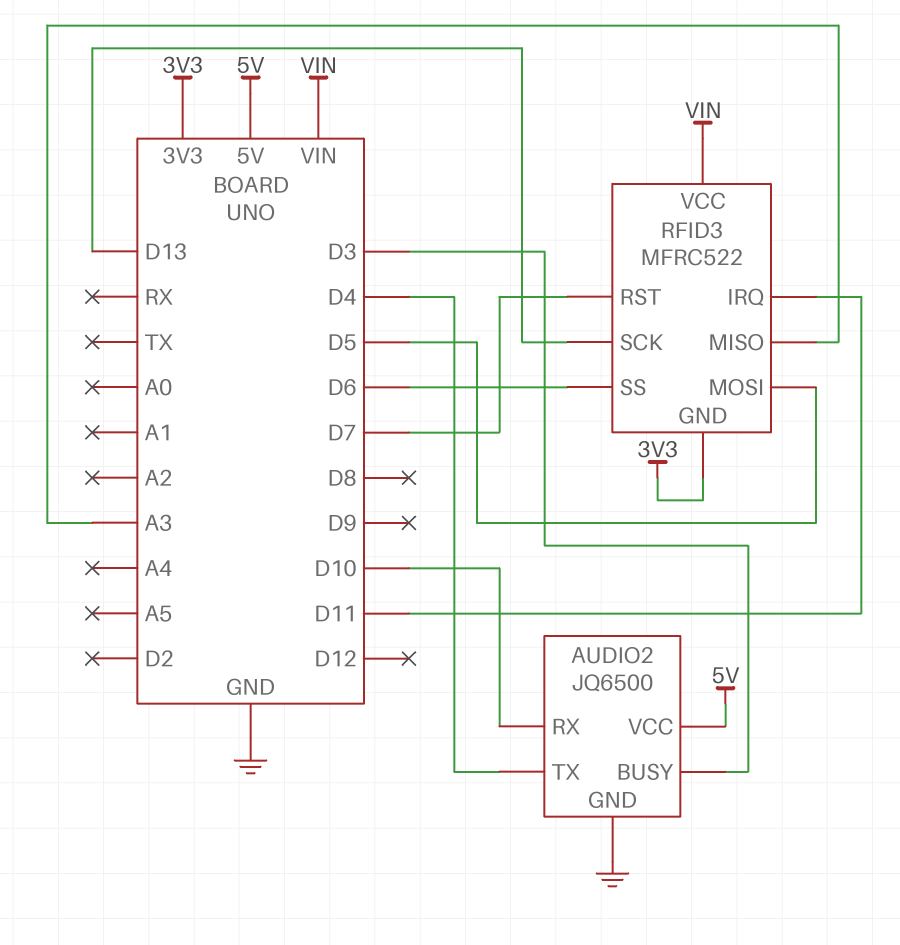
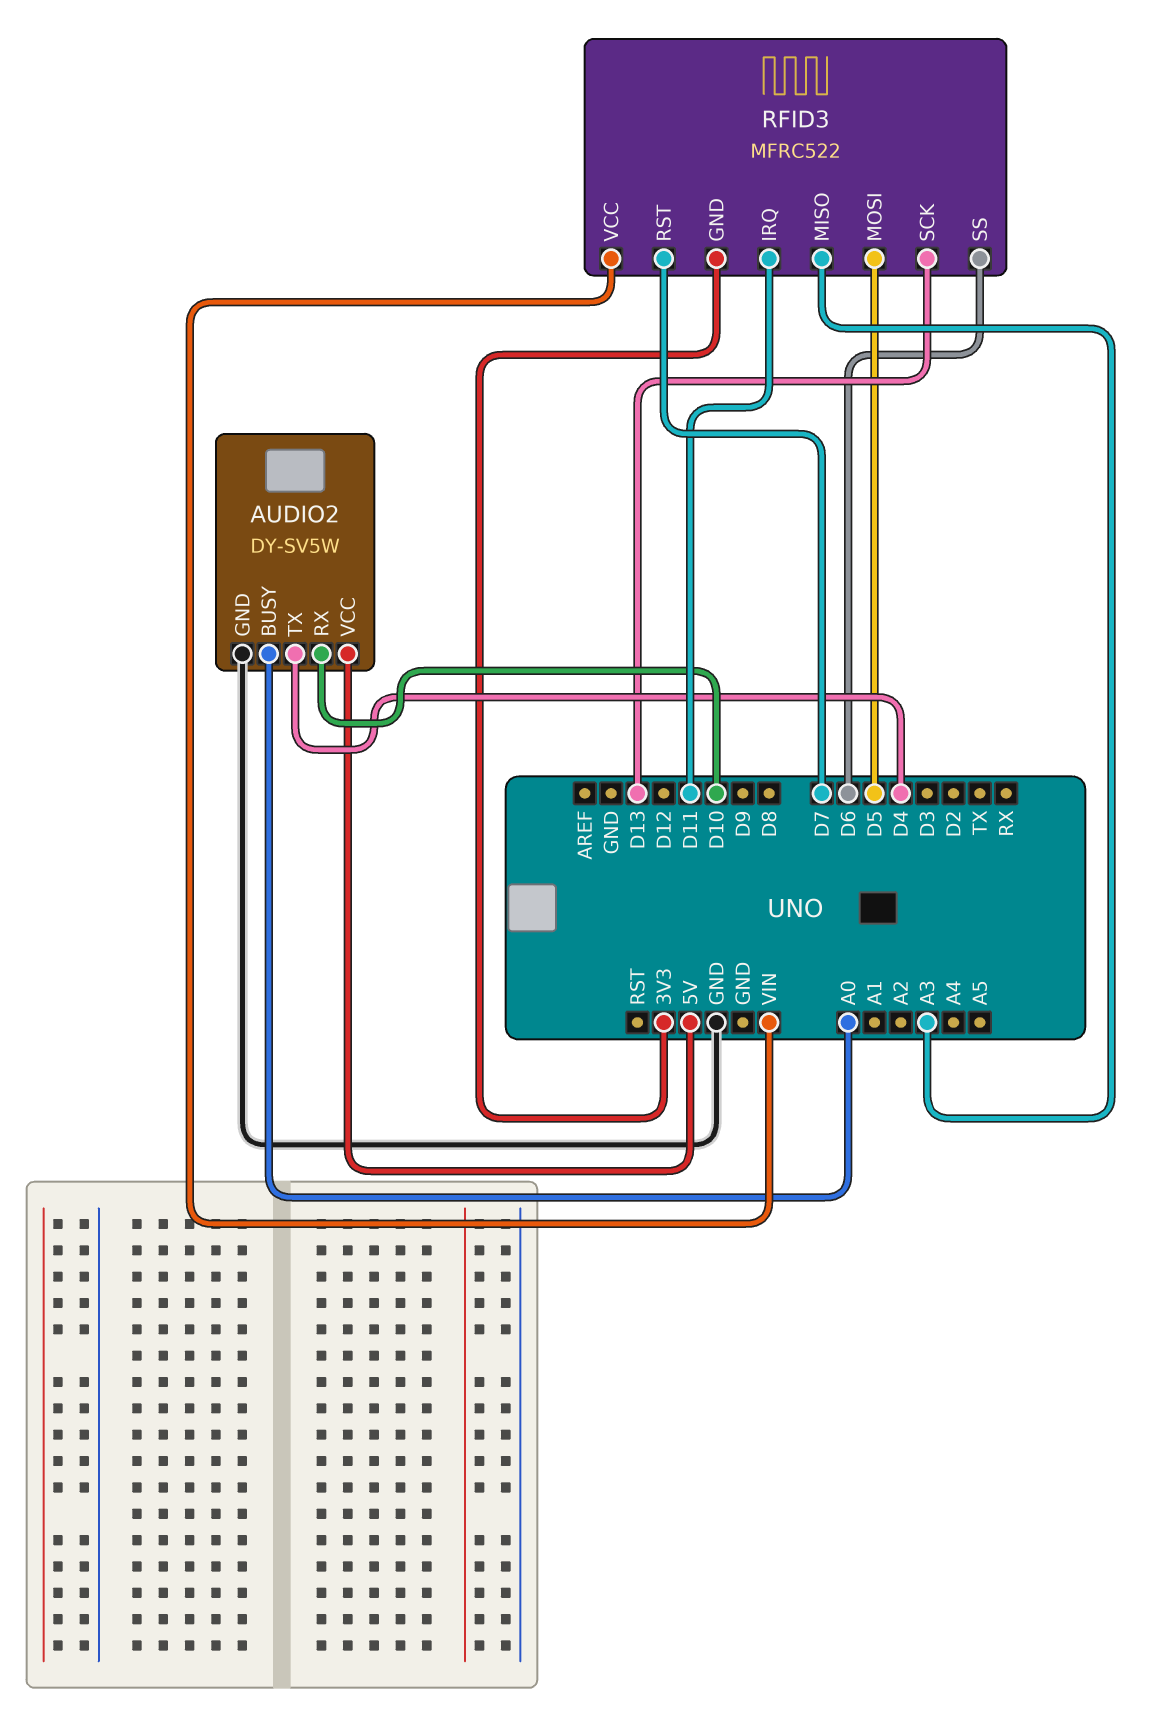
AUDIO2: JQ6500 -> DY-SV5W
AUDIO2 pin BUSY: D3 -> A0

